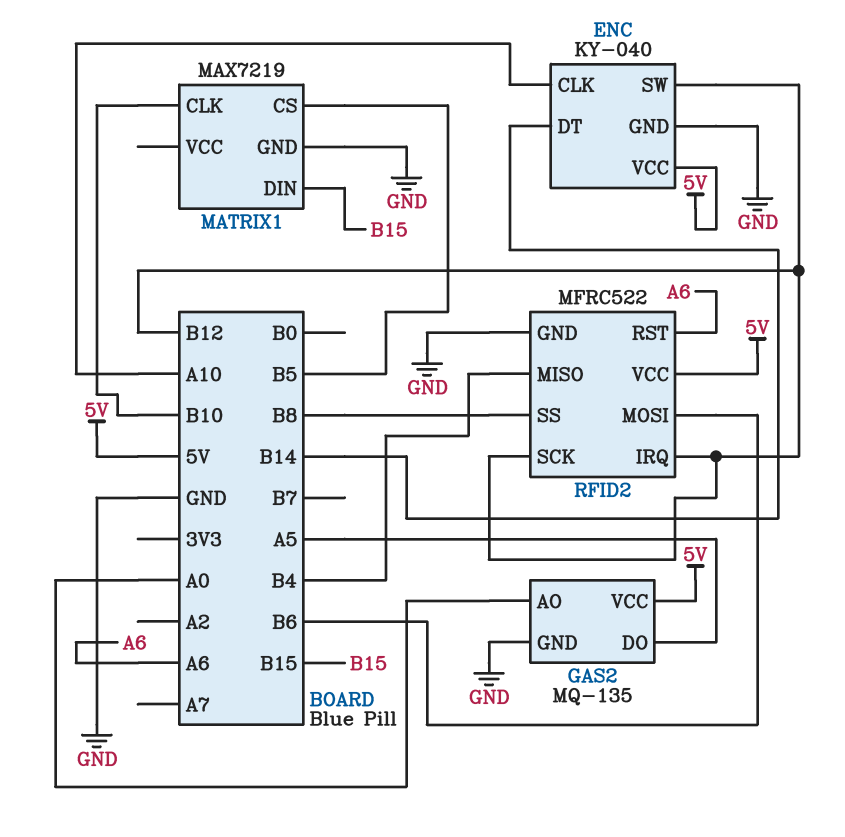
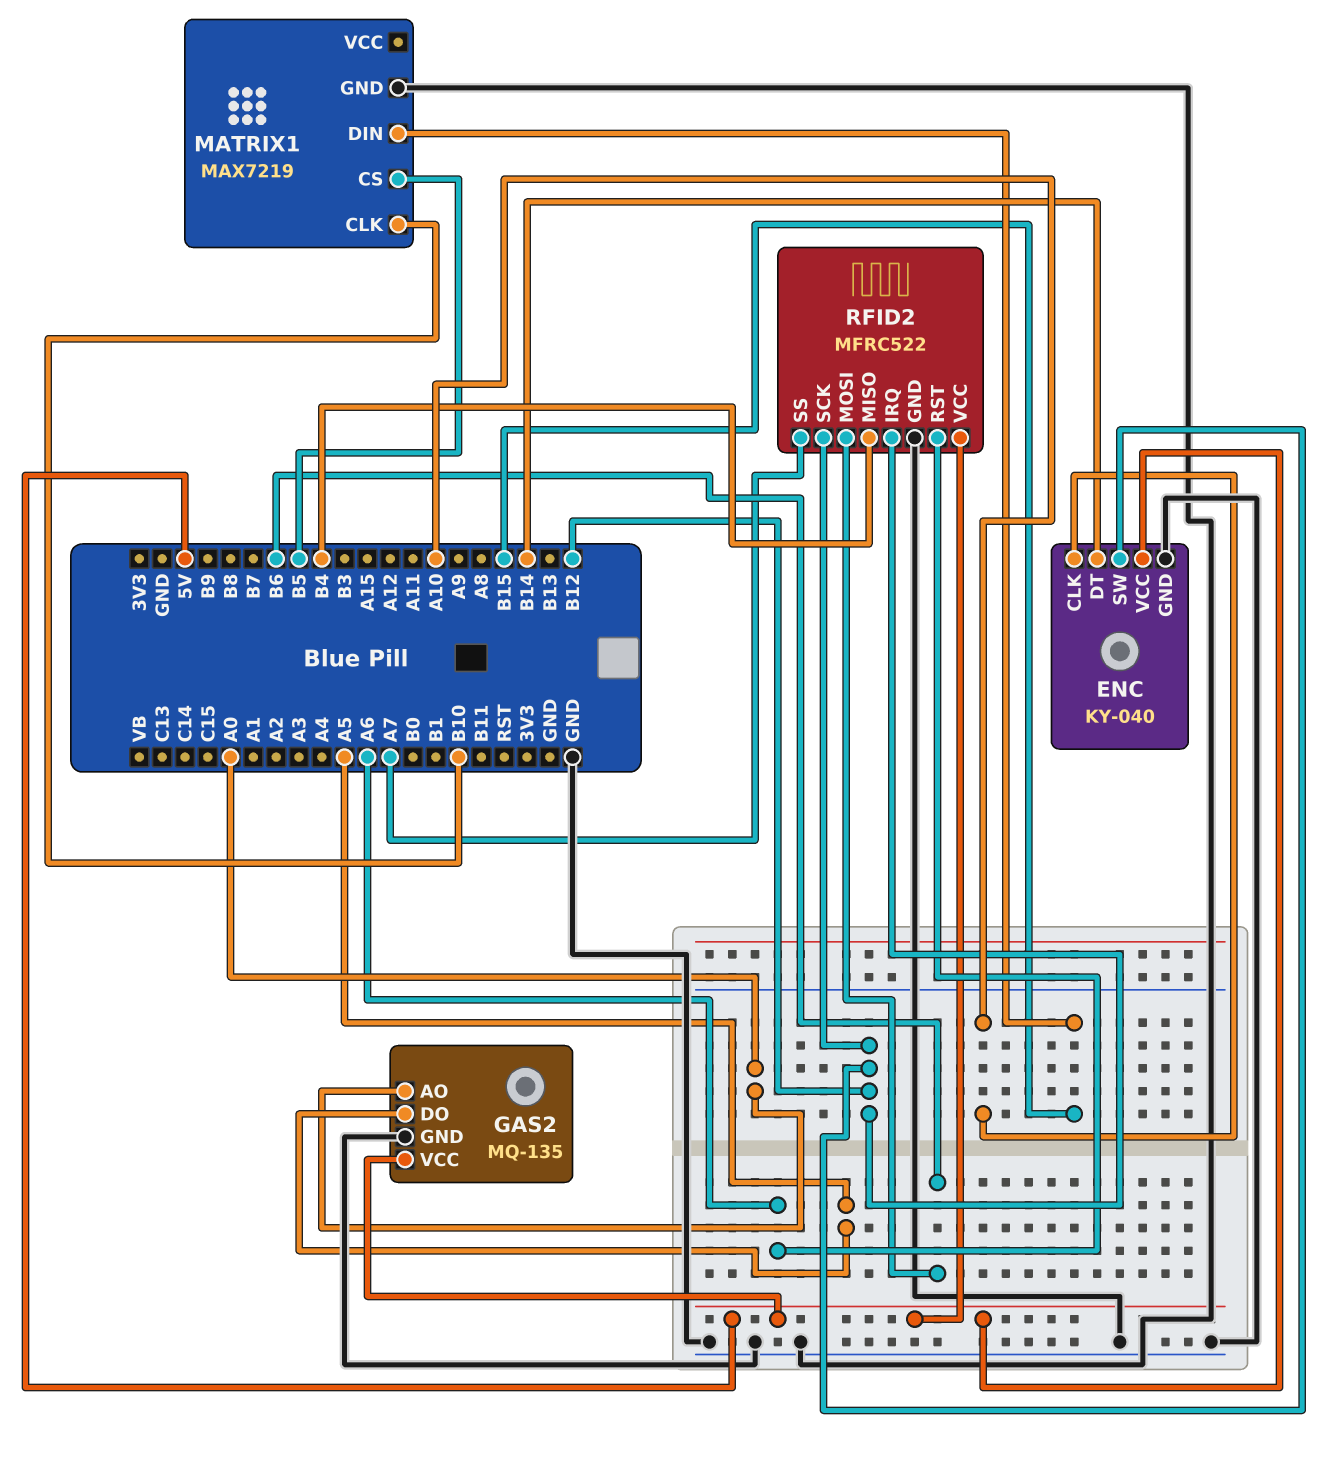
RFID2 pin SS: B8 -> A7

